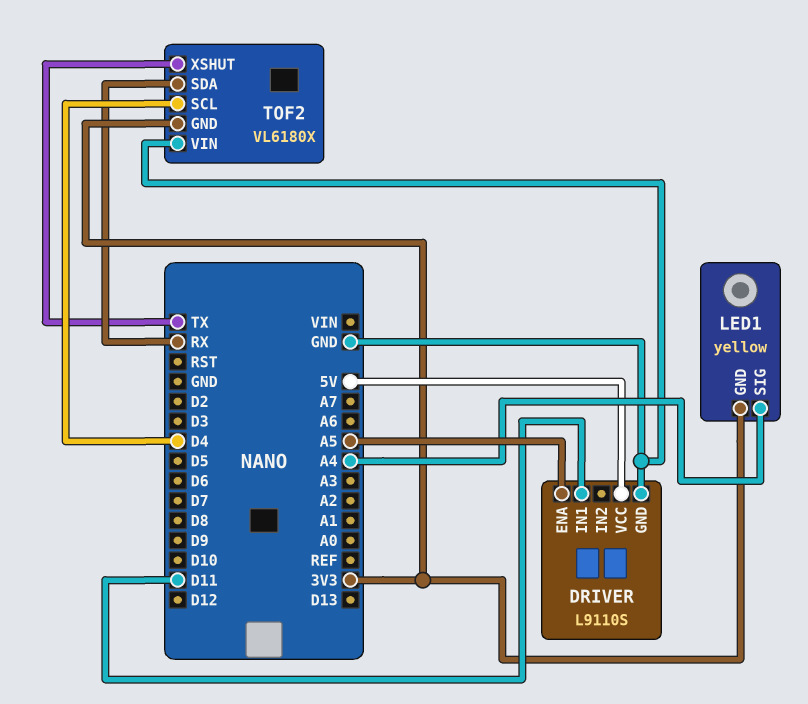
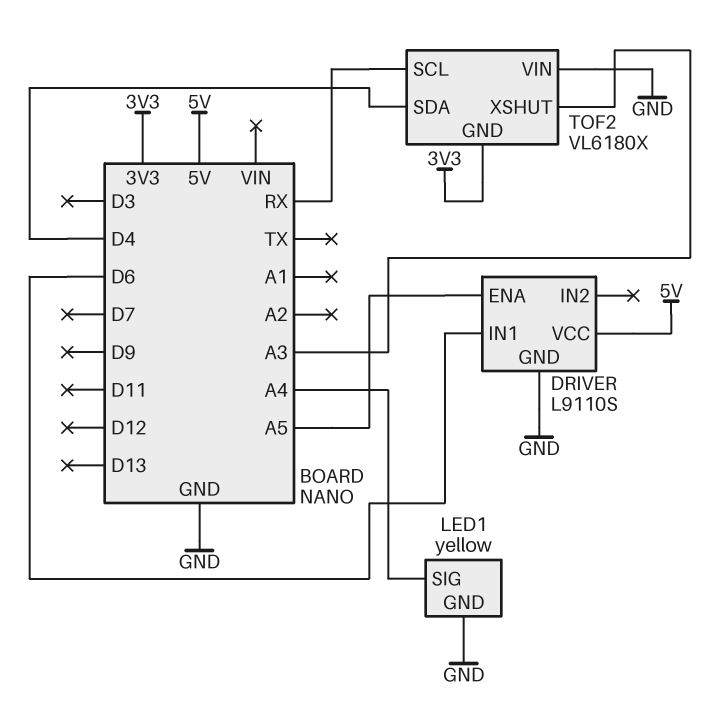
DRIVER pin IN1: D11 -> D6
LED1 pin GND: 3V3 -> GND
TOF2 pin SCL: D4 -> RX
TOF2 pin SDA: RX -> D4
TOF2 pin XSHUT: TX -> A3

